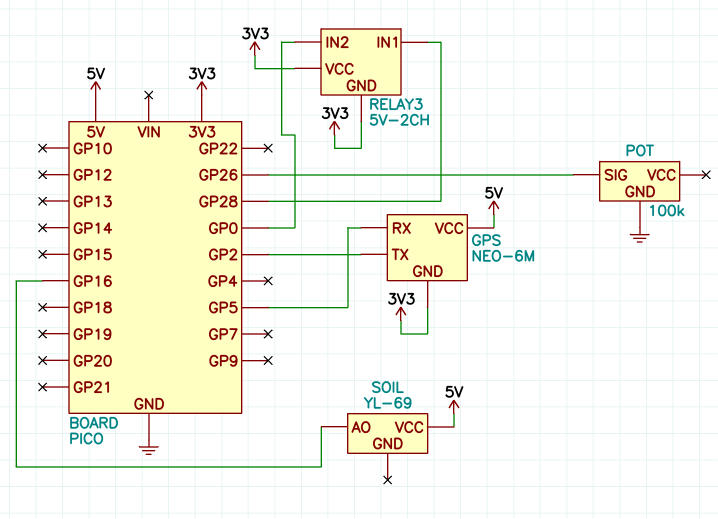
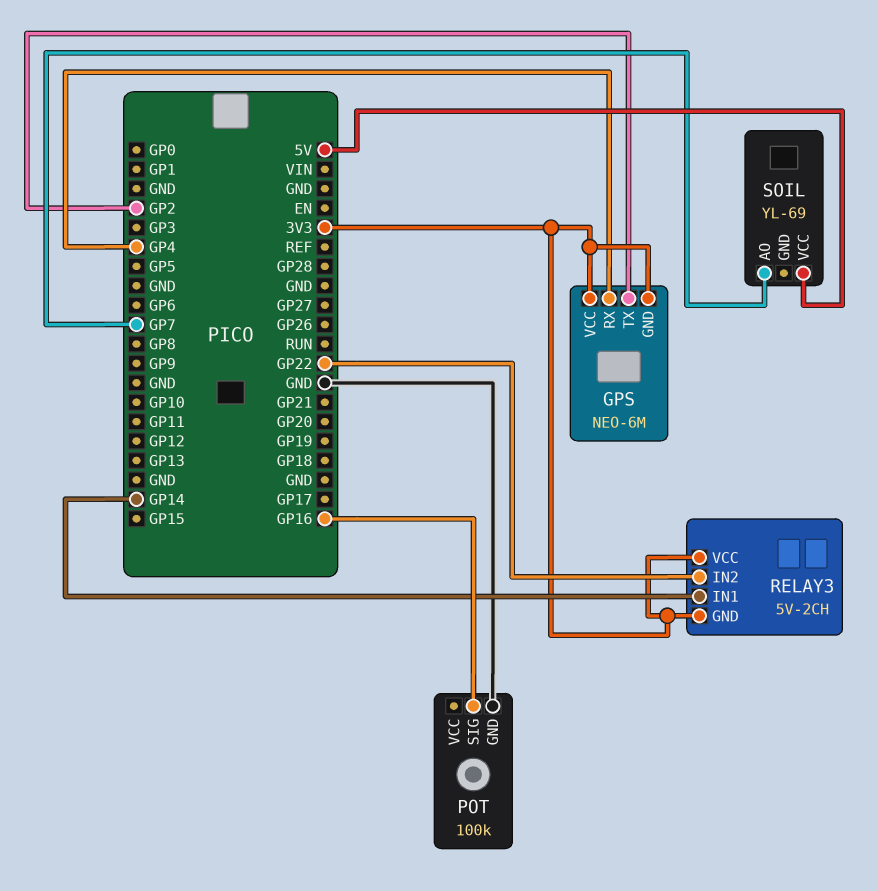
GPS pin RX: GP5 -> GP4
GPS pin VCC: 5V -> 3V3
POT pin SIG: GP26 -> GP16
RELAY3 pin IN1: GP28 -> GP14
RELAY3 pin IN2: GP0 -> GP22
SOIL pin AO: GP16 -> GP7

